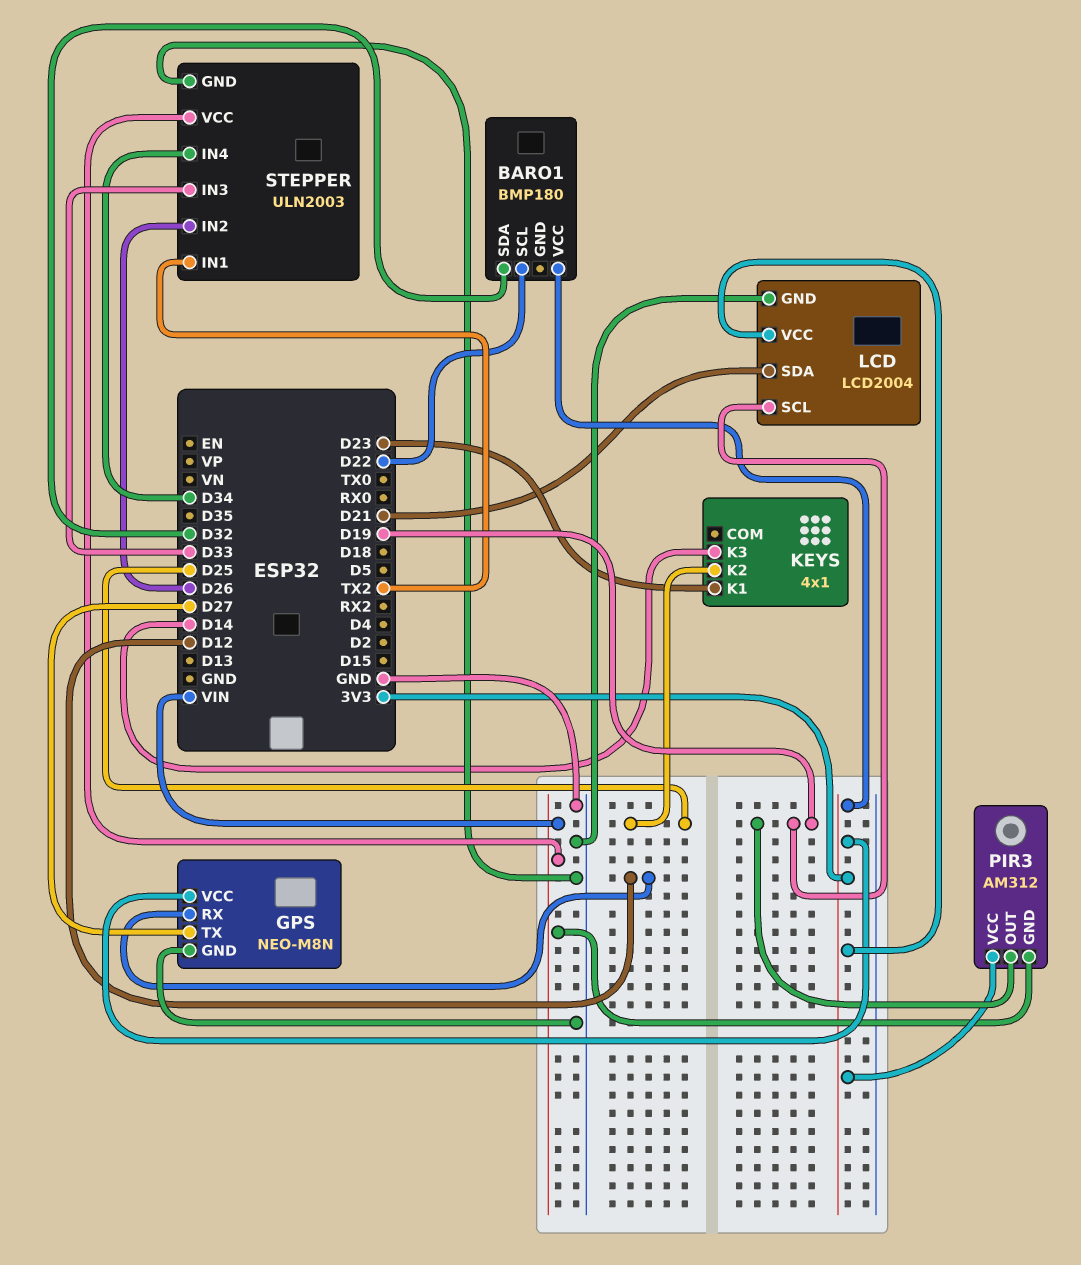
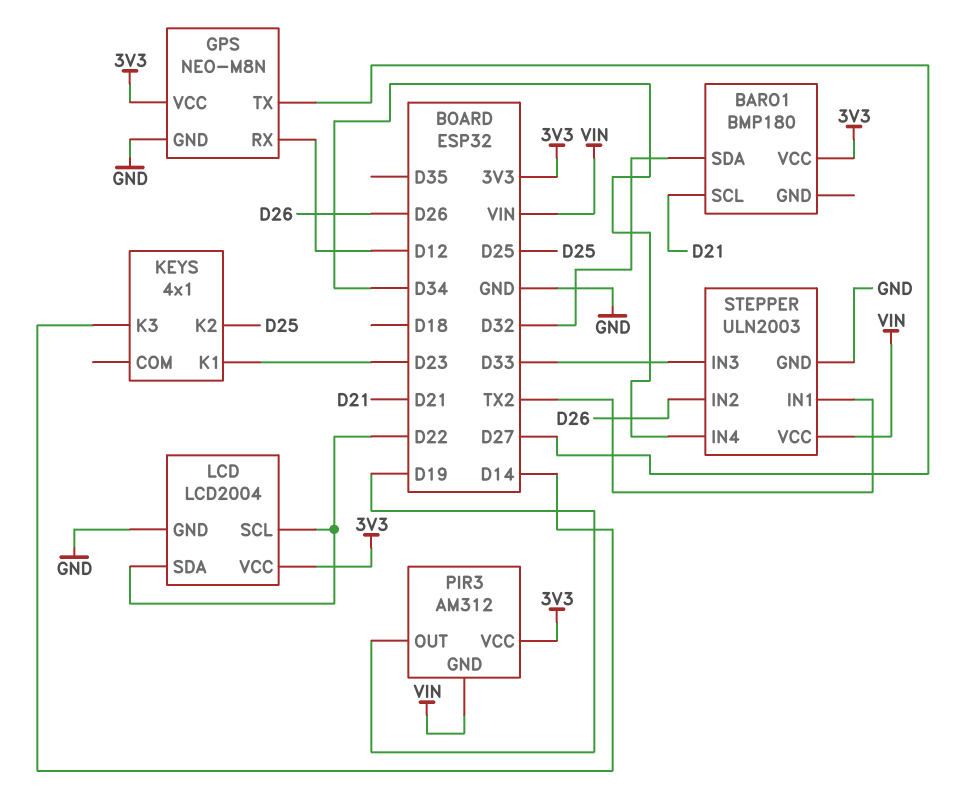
BARO1 pin SCL: D22 -> D21
LCD pin SCL: D19 -> D22
LCD pin SDA: D21 -> D22

